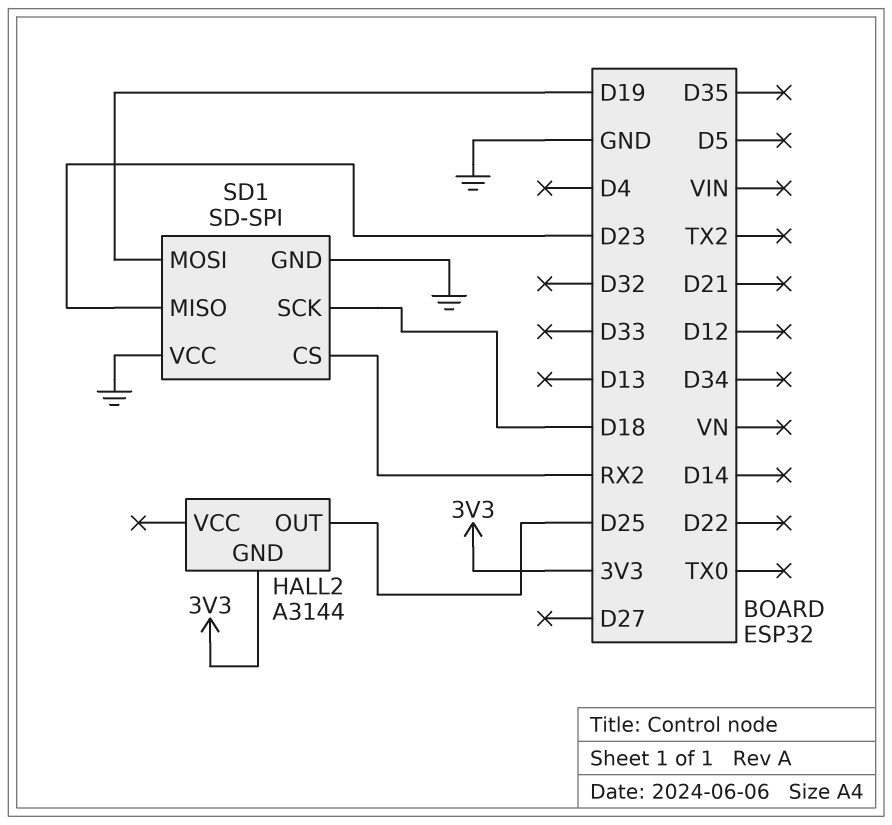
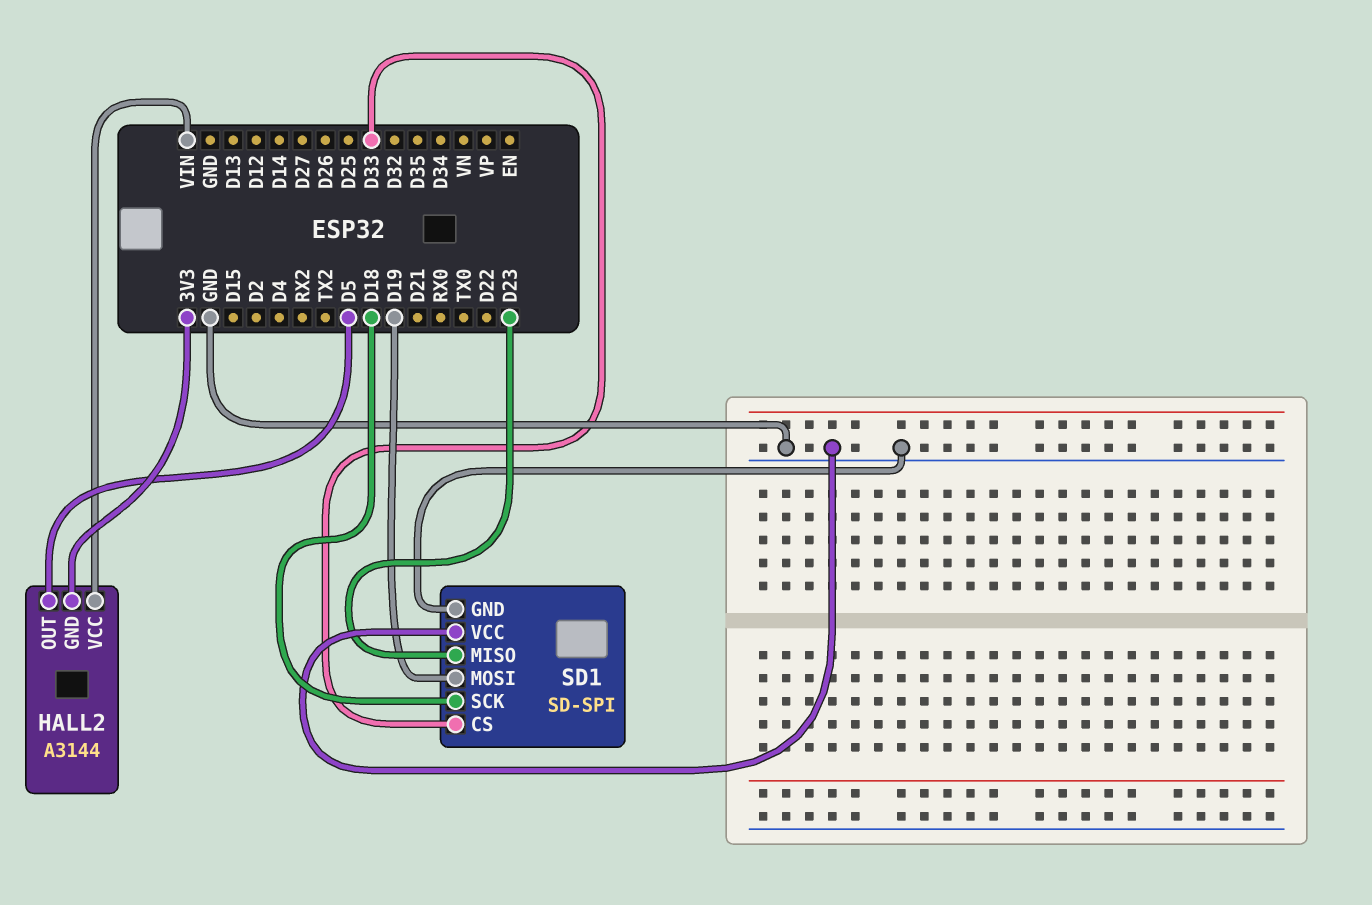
HALL2 pin OUT: D25 -> D5
HALL2 pin VCC: none -> VIN
SD1 pin CS: RX2 -> D33

